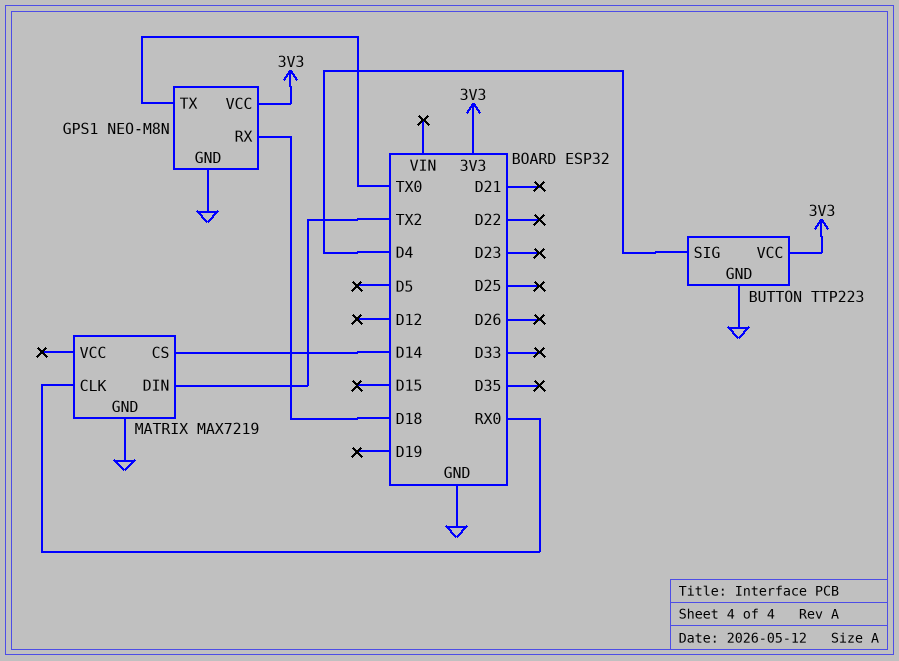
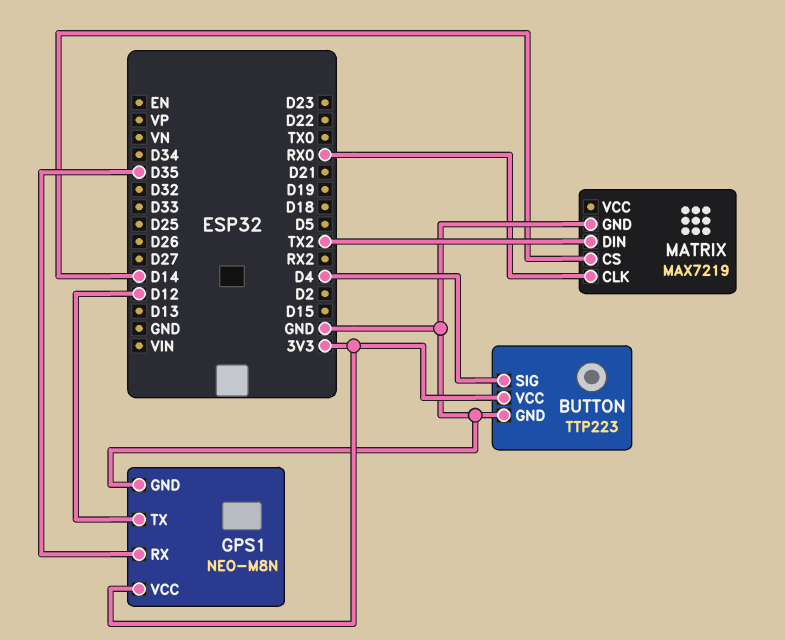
GPS1 pin RX: D18 -> D35
GPS1 pin TX: TX0 -> D12

